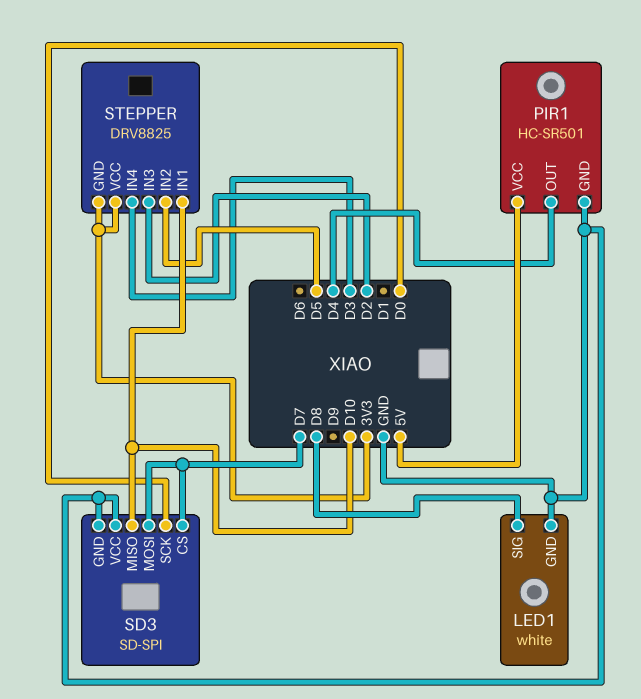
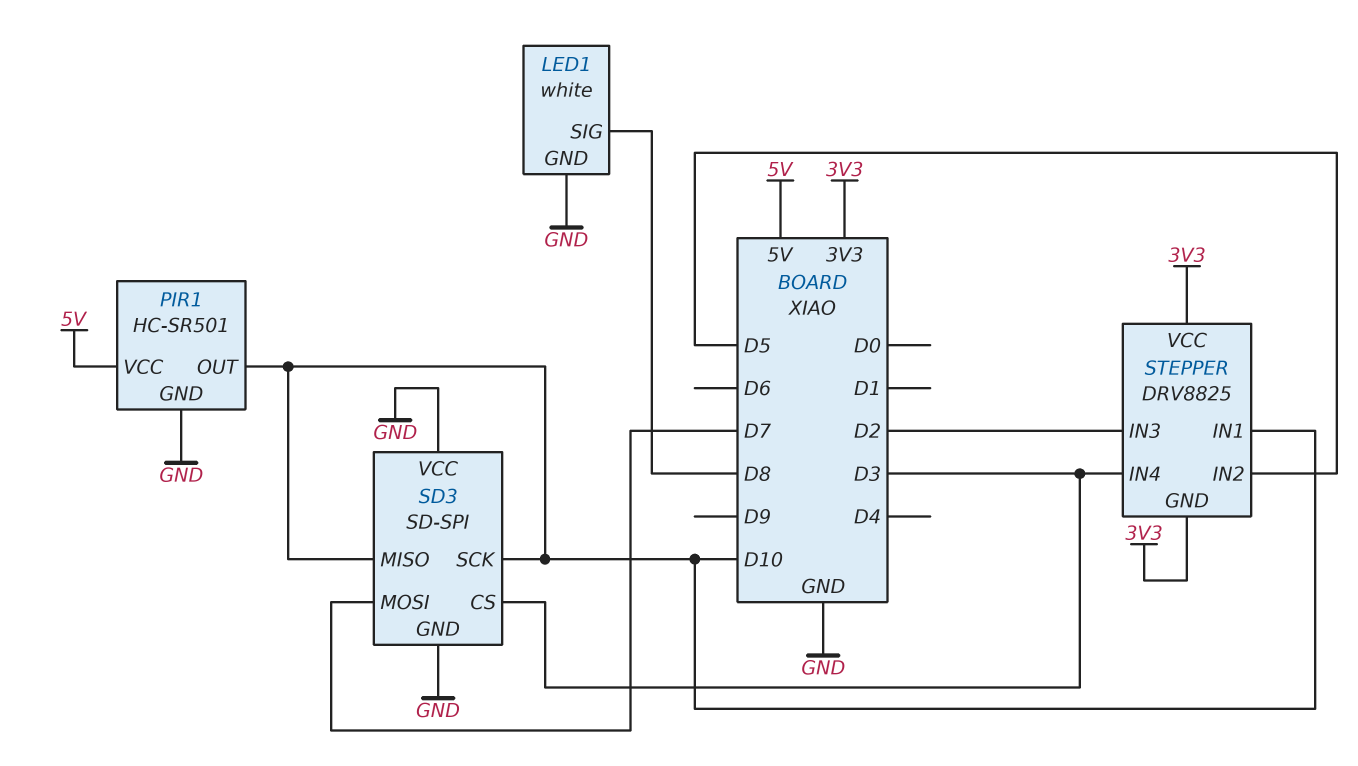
PIR1 pin OUT: D4 -> D10
SD3 pin CS: D7 -> D3
SD3 pin SCK: D0 -> D10

